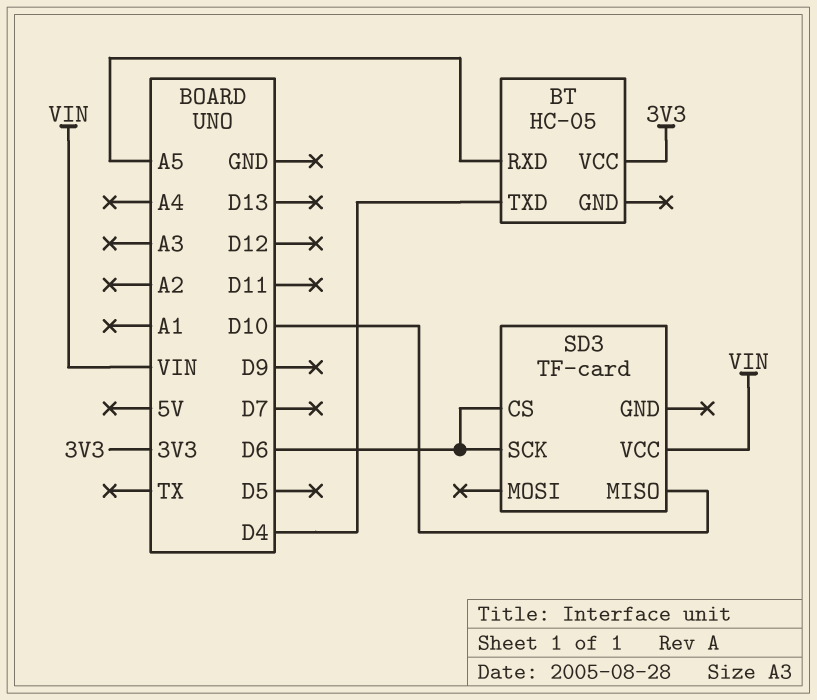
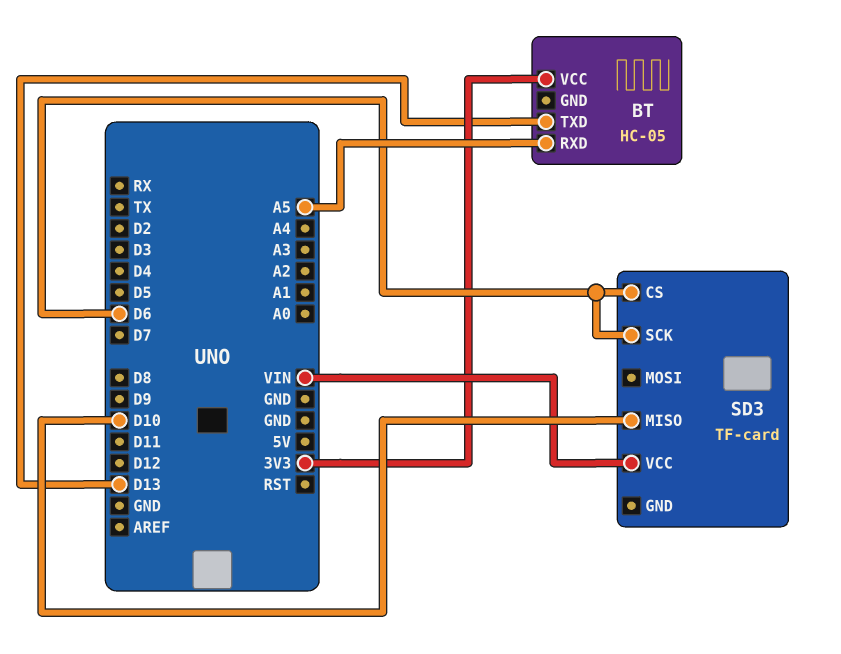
BT pin TXD: D4 -> D13

